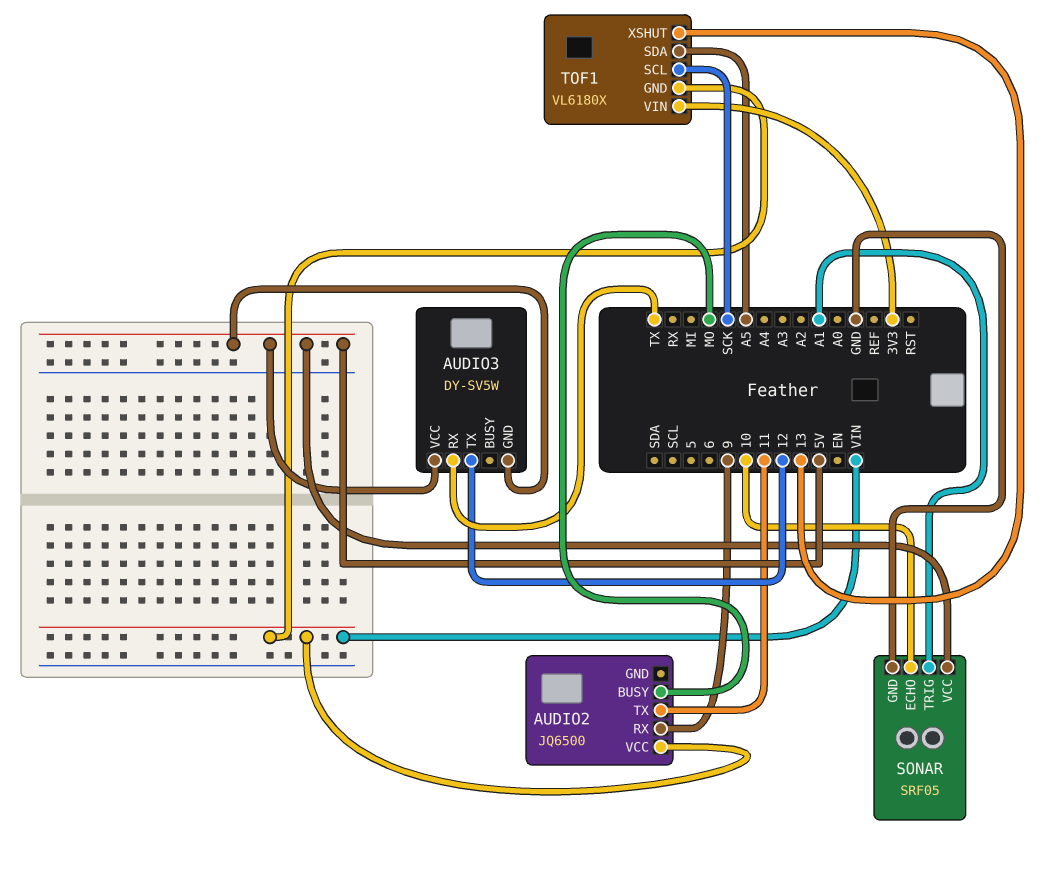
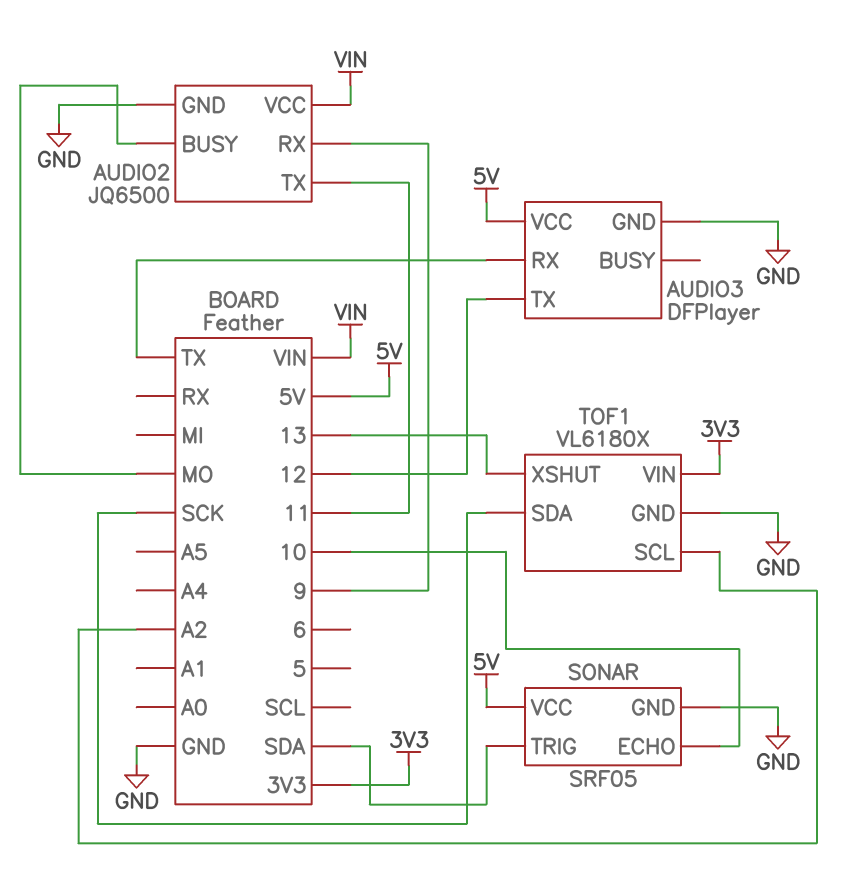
AUDIO2 pin GND: none -> GND
AUDIO3: DY-SV5W -> DFPlayer
AUDIO3 pin GND: 5V -> GND
SONAR pin TRIG: A1 -> SDA
TOF1 pin GND: VIN -> GND
TOF1 pin SCL: SCK -> A2
TOF1 pin SDA: A5 -> SCK

